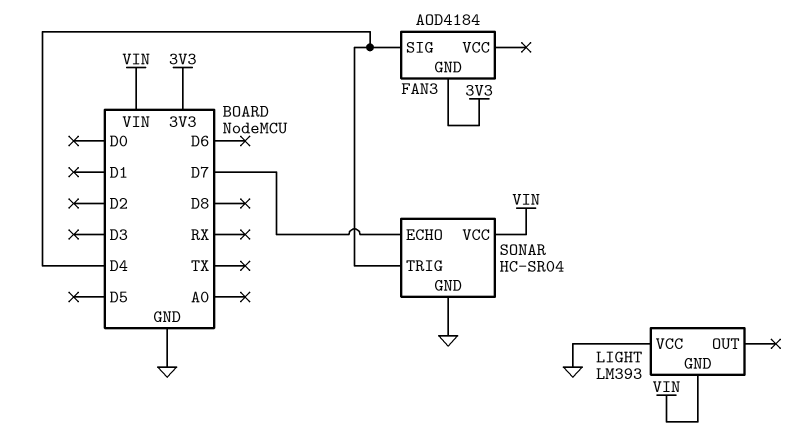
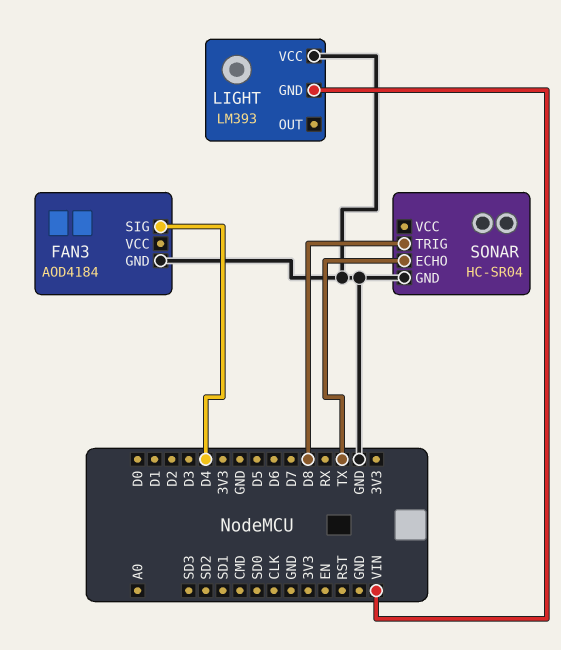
FAN3 pin GND: 3V3 -> GND
SONAR pin ECHO: D7 -> TX
SONAR pin TRIG: D4 -> D8
SONAR pin VCC: VIN -> none

